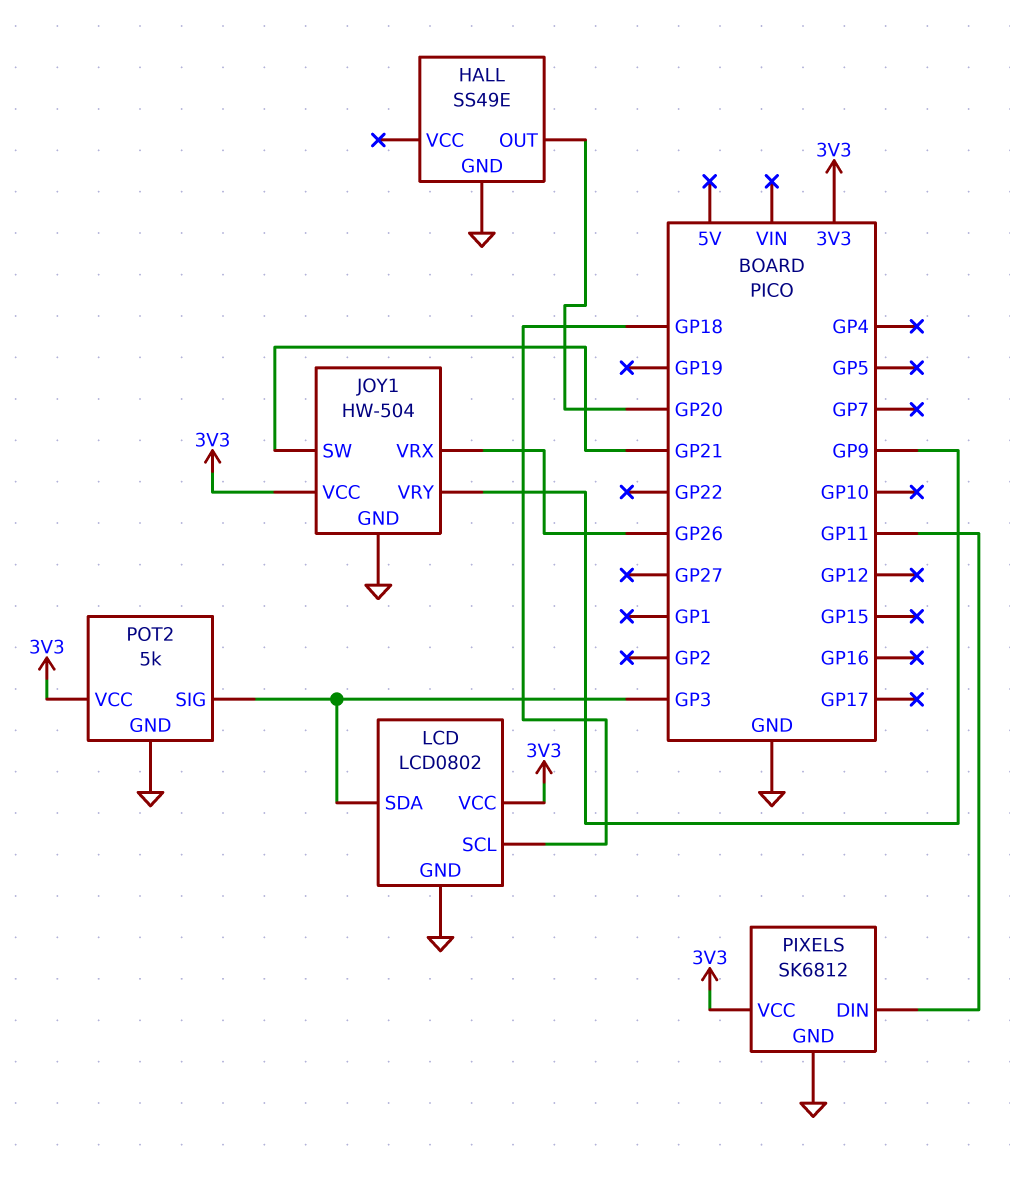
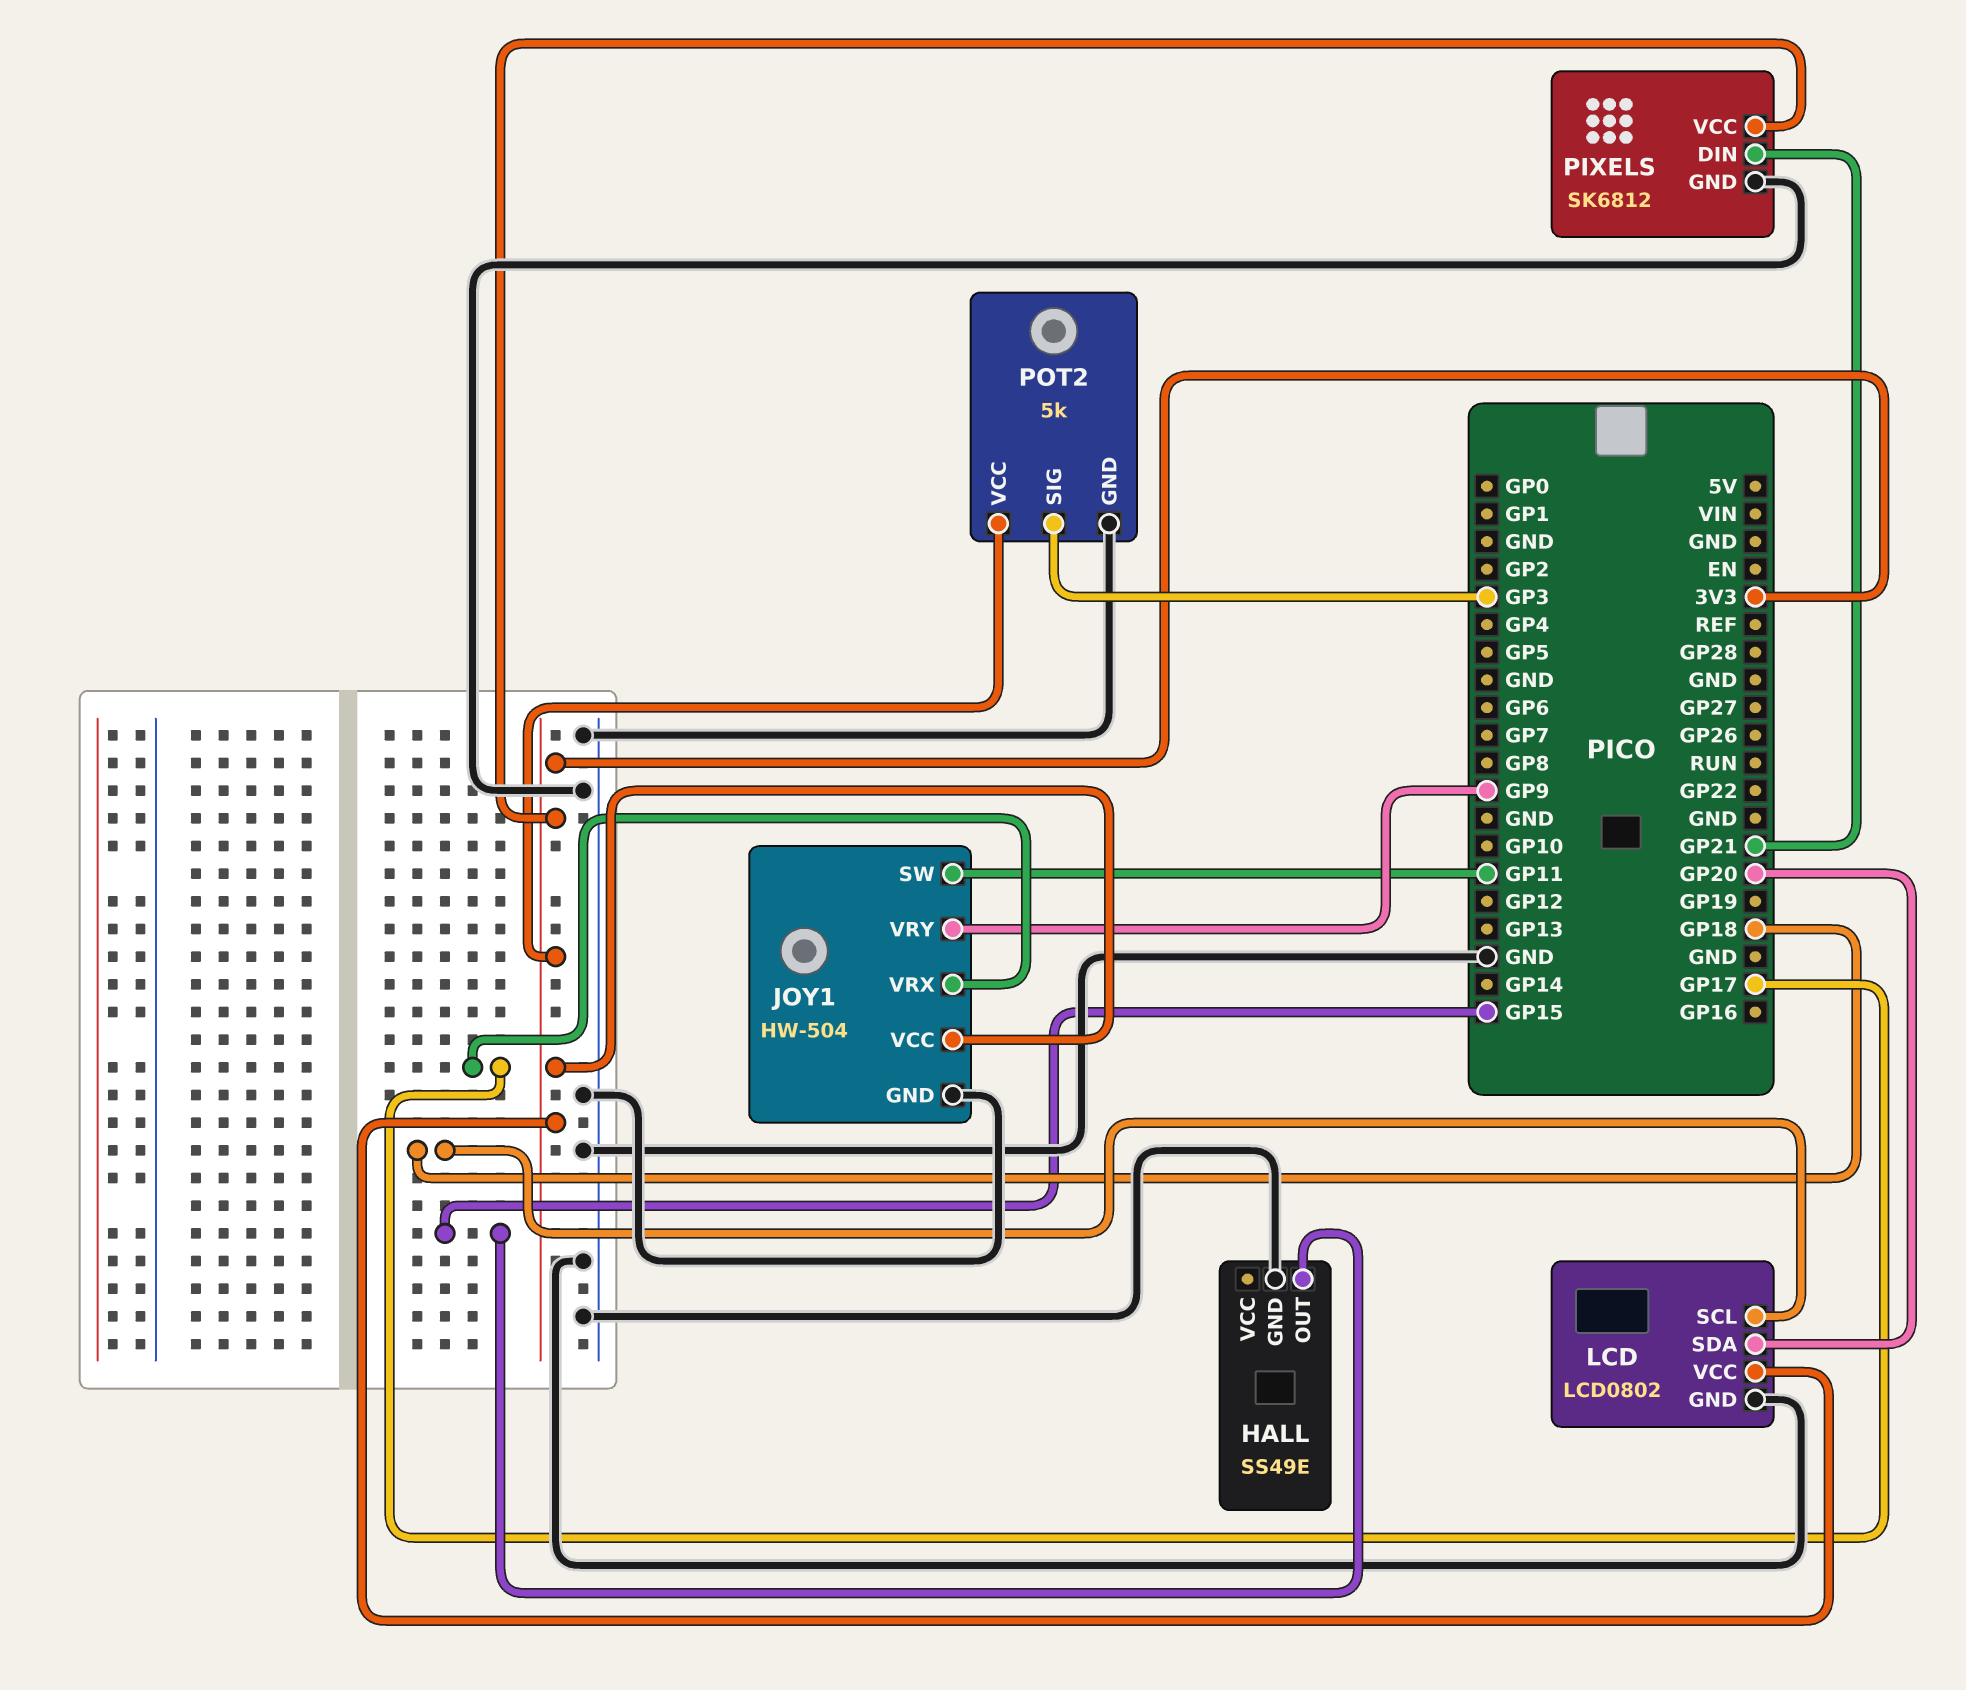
HALL pin OUT: GP20 -> GP15
JOY1 pin SW: GP21 -> GP11
JOY1 pin VRX: GP26 -> GP17
LCD pin SDA: GP3 -> GP20
PIXELS pin DIN: GP11 -> GP21

